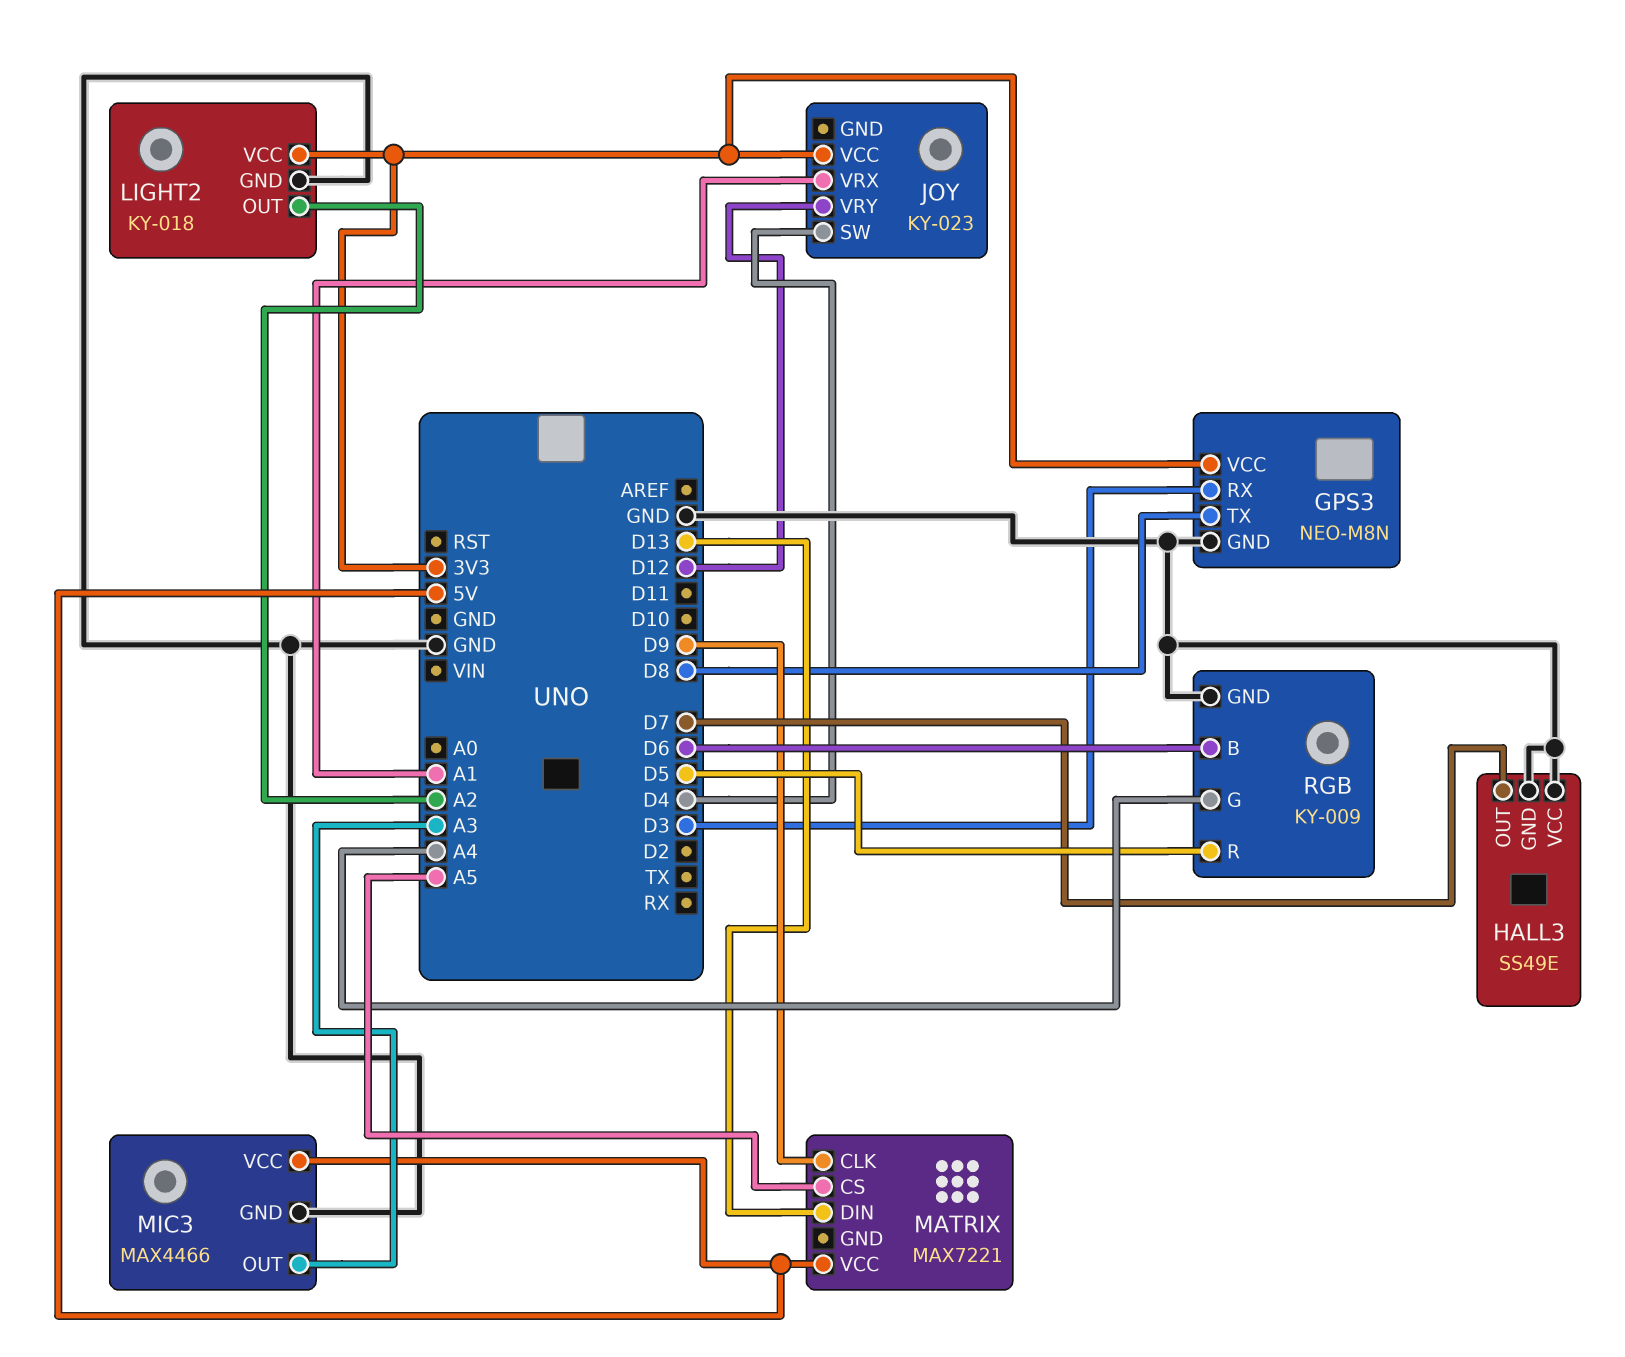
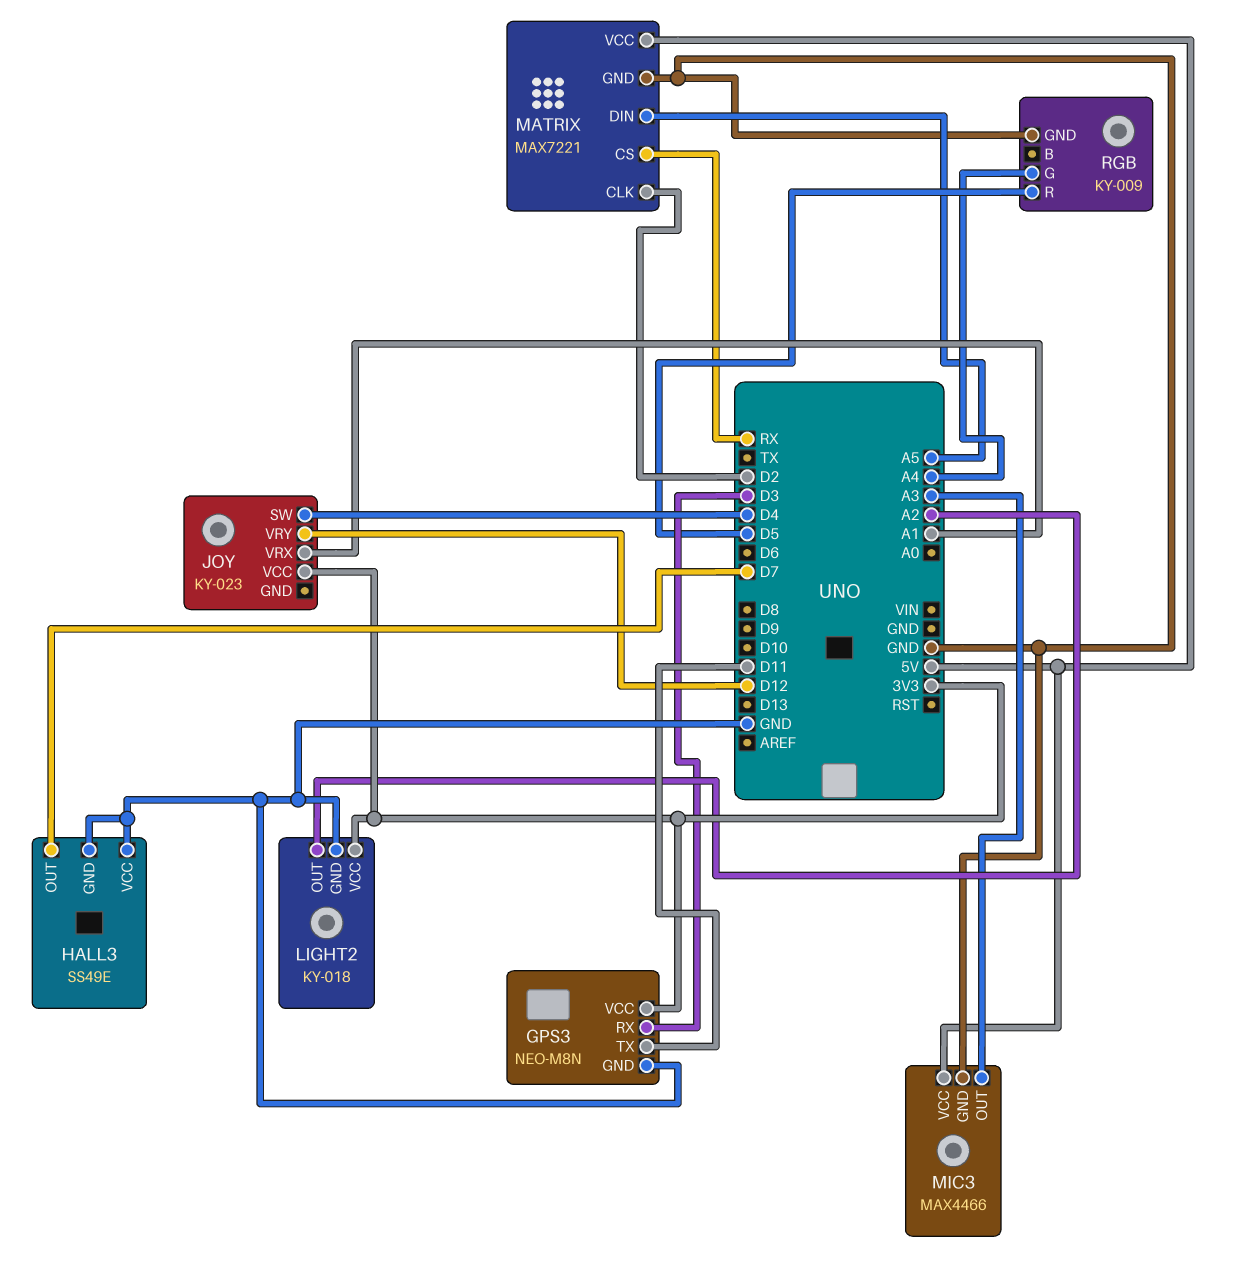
GPS3 pin TX: D8 -> D11
MATRIX pin CLK: D9 -> D2
MATRIX pin CS: A5 -> RX
MATRIX pin DIN: D13 -> A5
MATRIX pin GND: none -> GND
RGB pin B: D6 -> none

